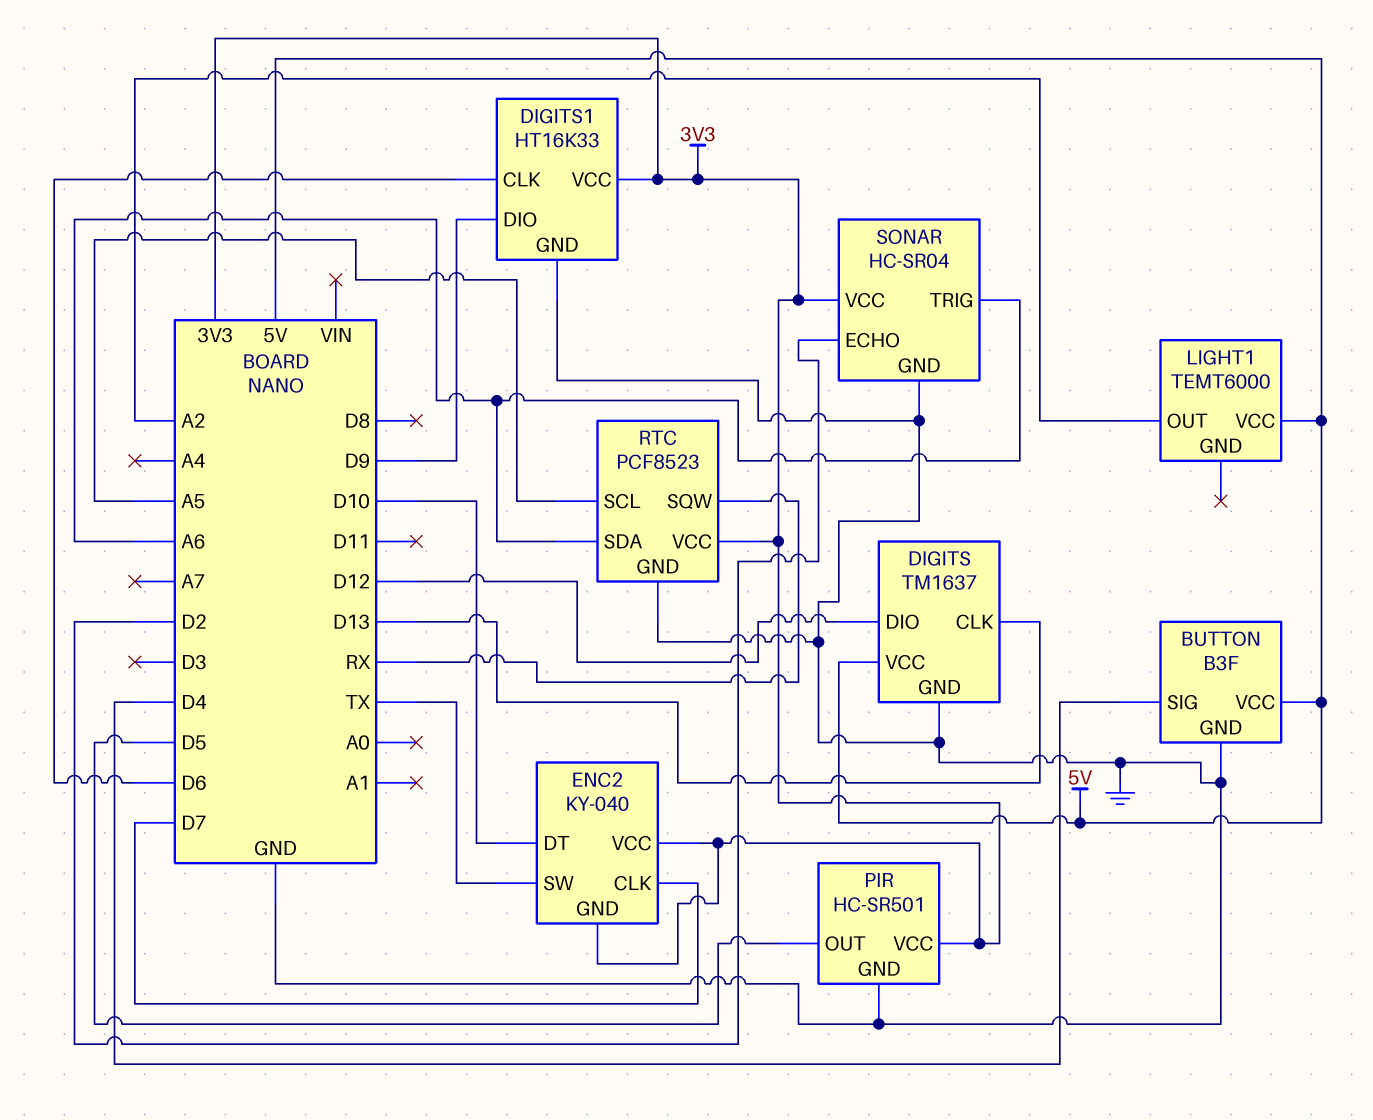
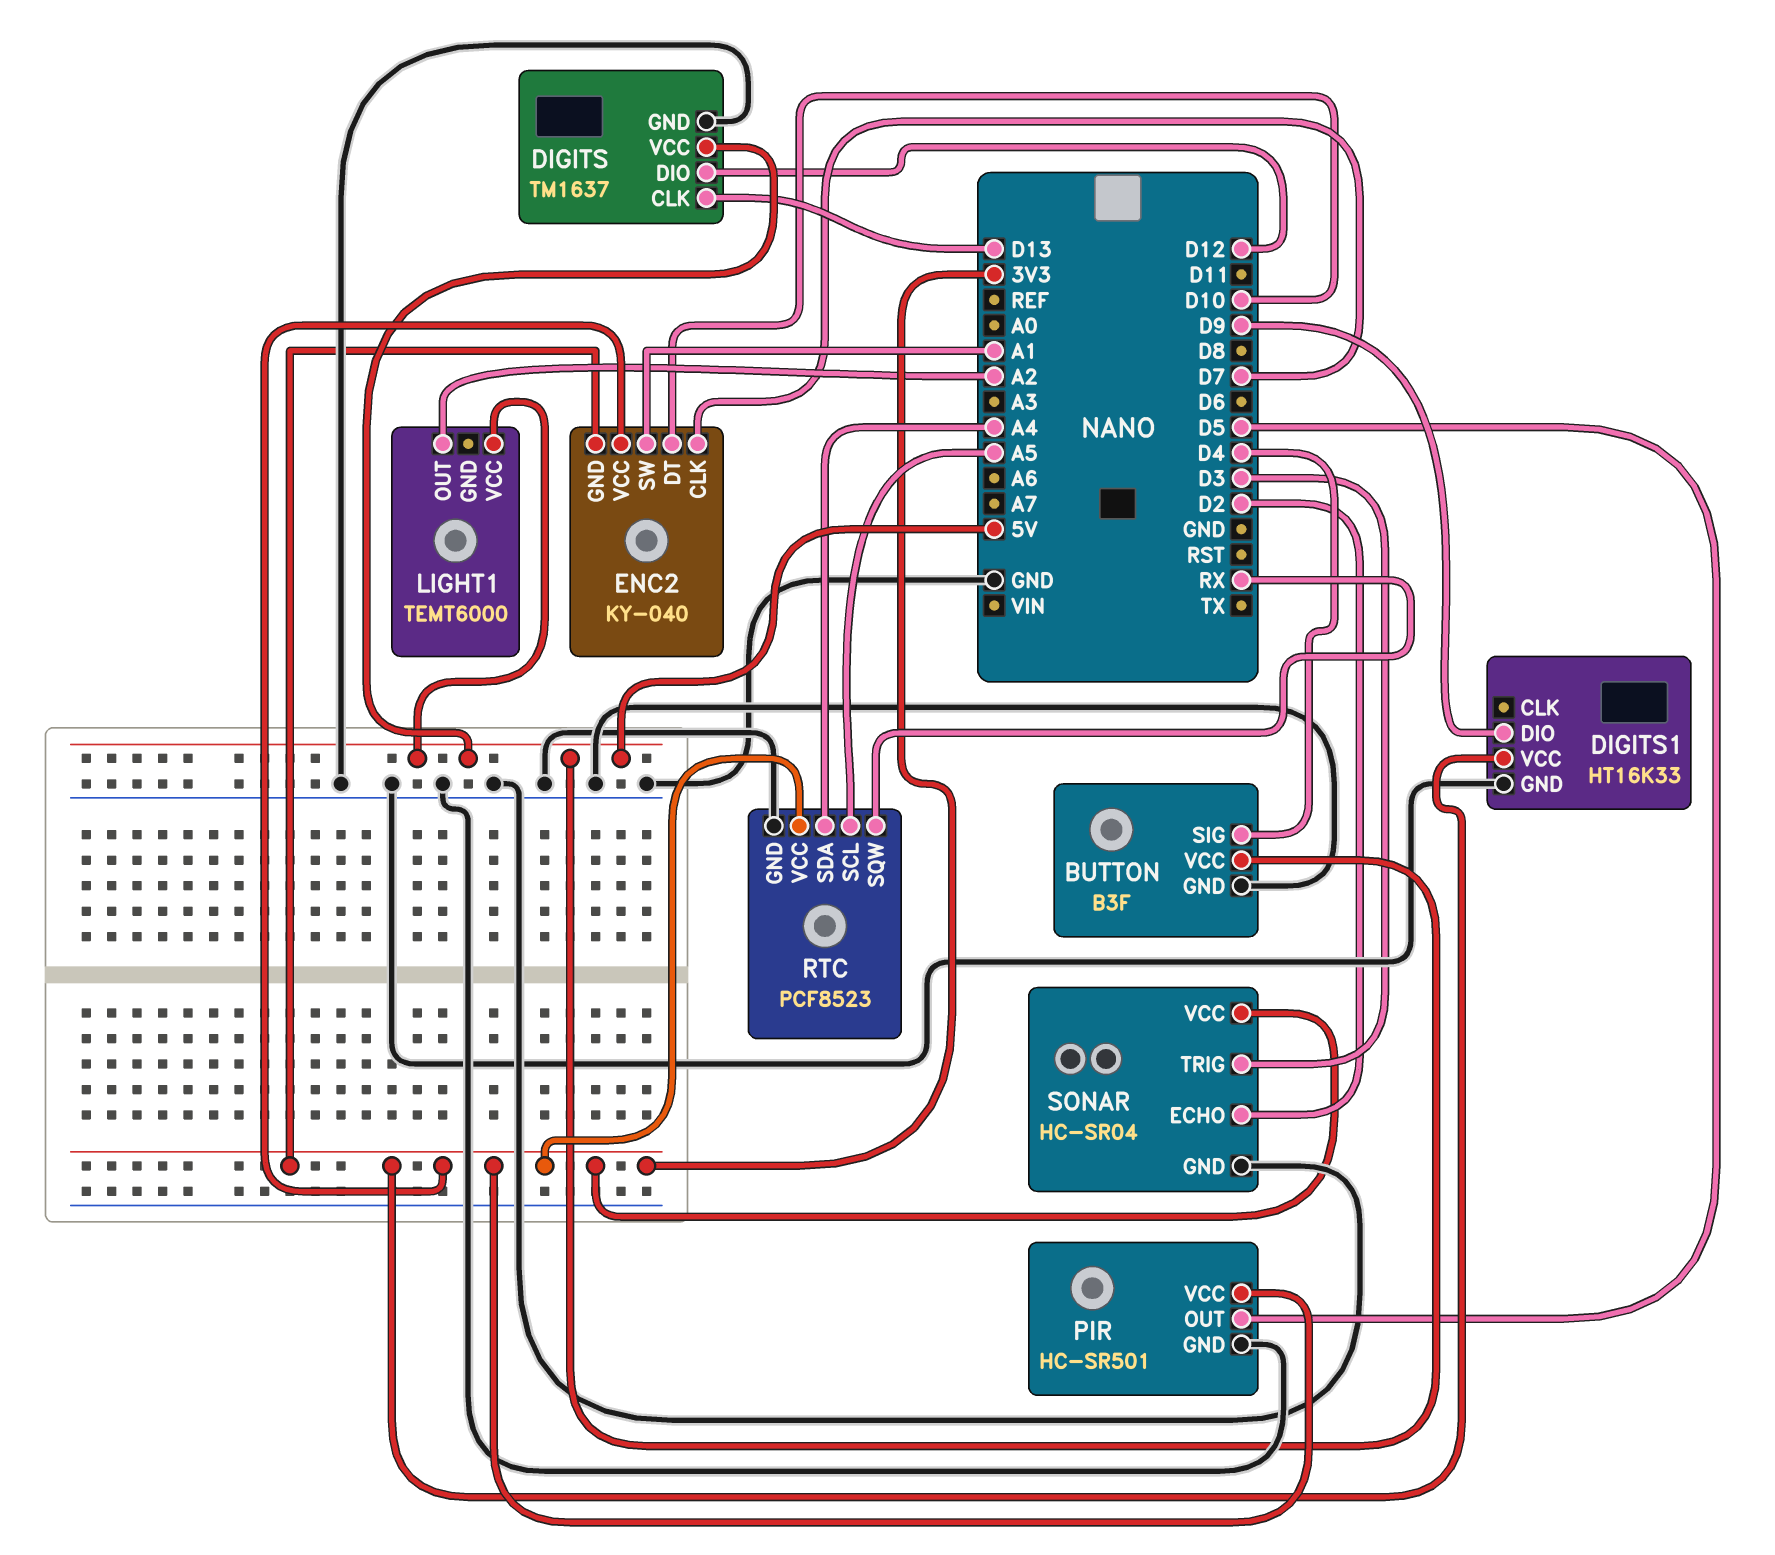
DIGITS1 pin CLK: D6 -> none
ENC2 pin SW: TX -> A1
RTC pin SDA: A6 -> A4
SONAR pin TRIG: A6 -> D3

